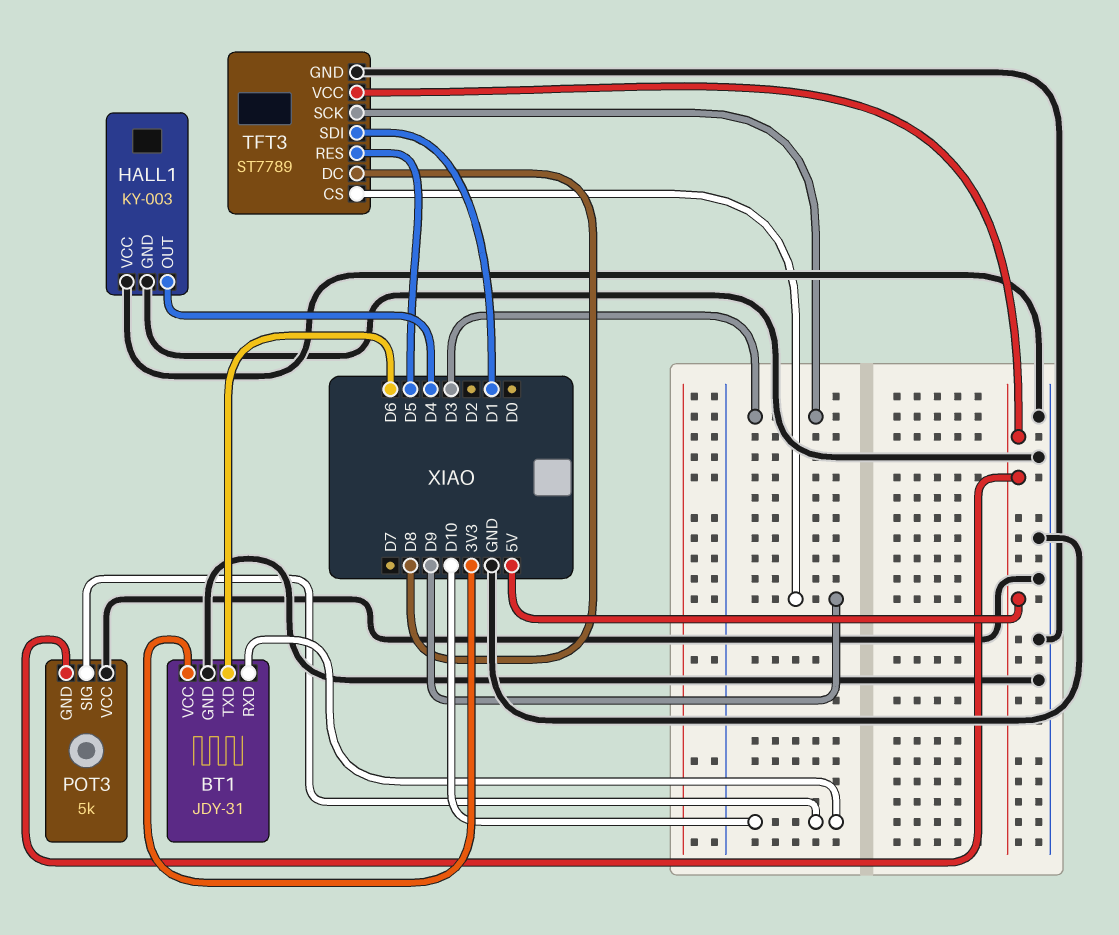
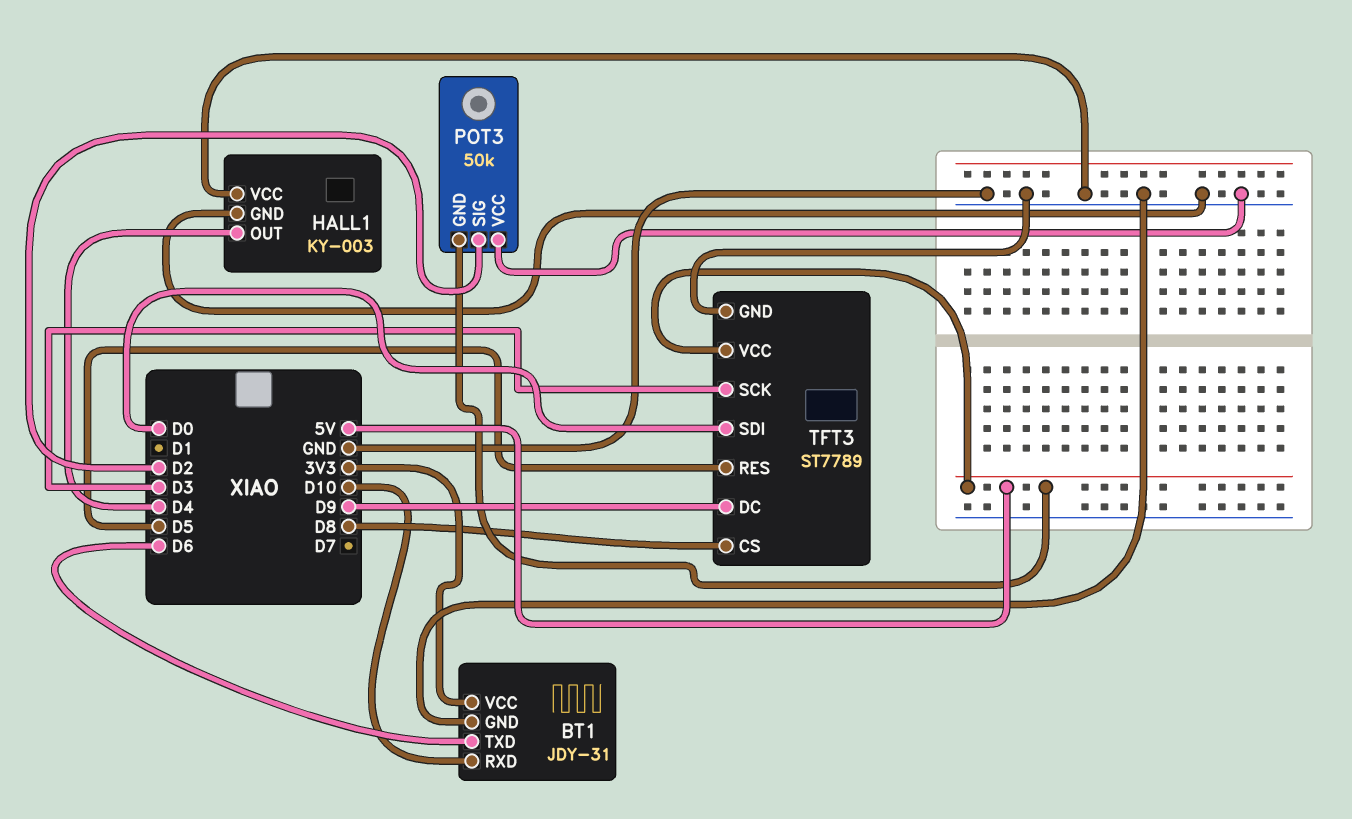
POT3: 5k -> 50k
POT3 pin SIG: D10 -> D2
TFT3 pin CS: D9 -> D8
TFT3 pin DC: D8 -> D9
TFT3 pin SDI: D1 -> D0

